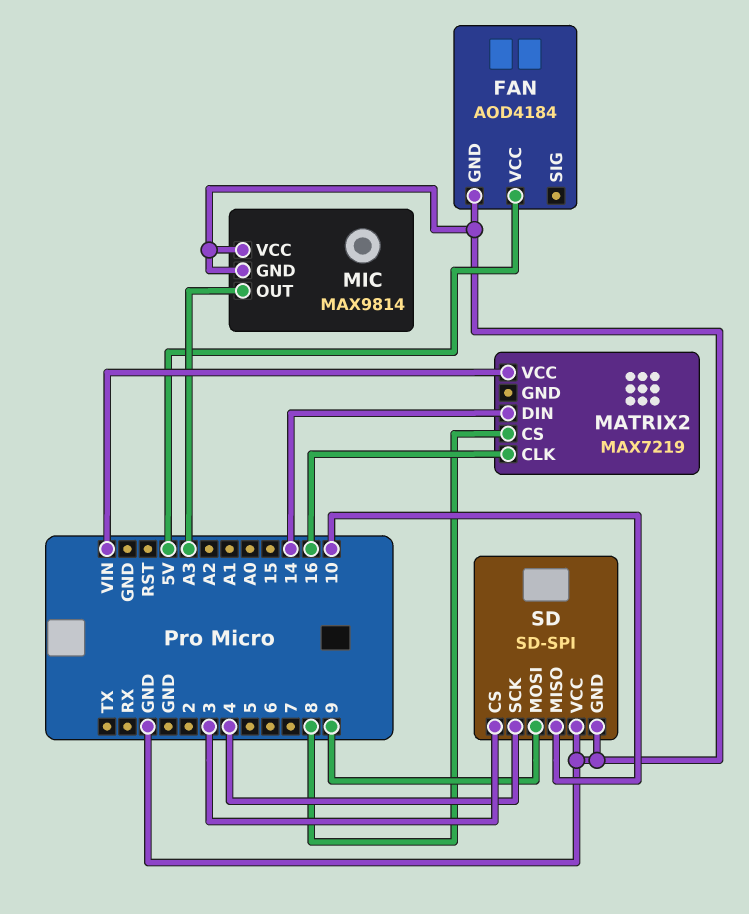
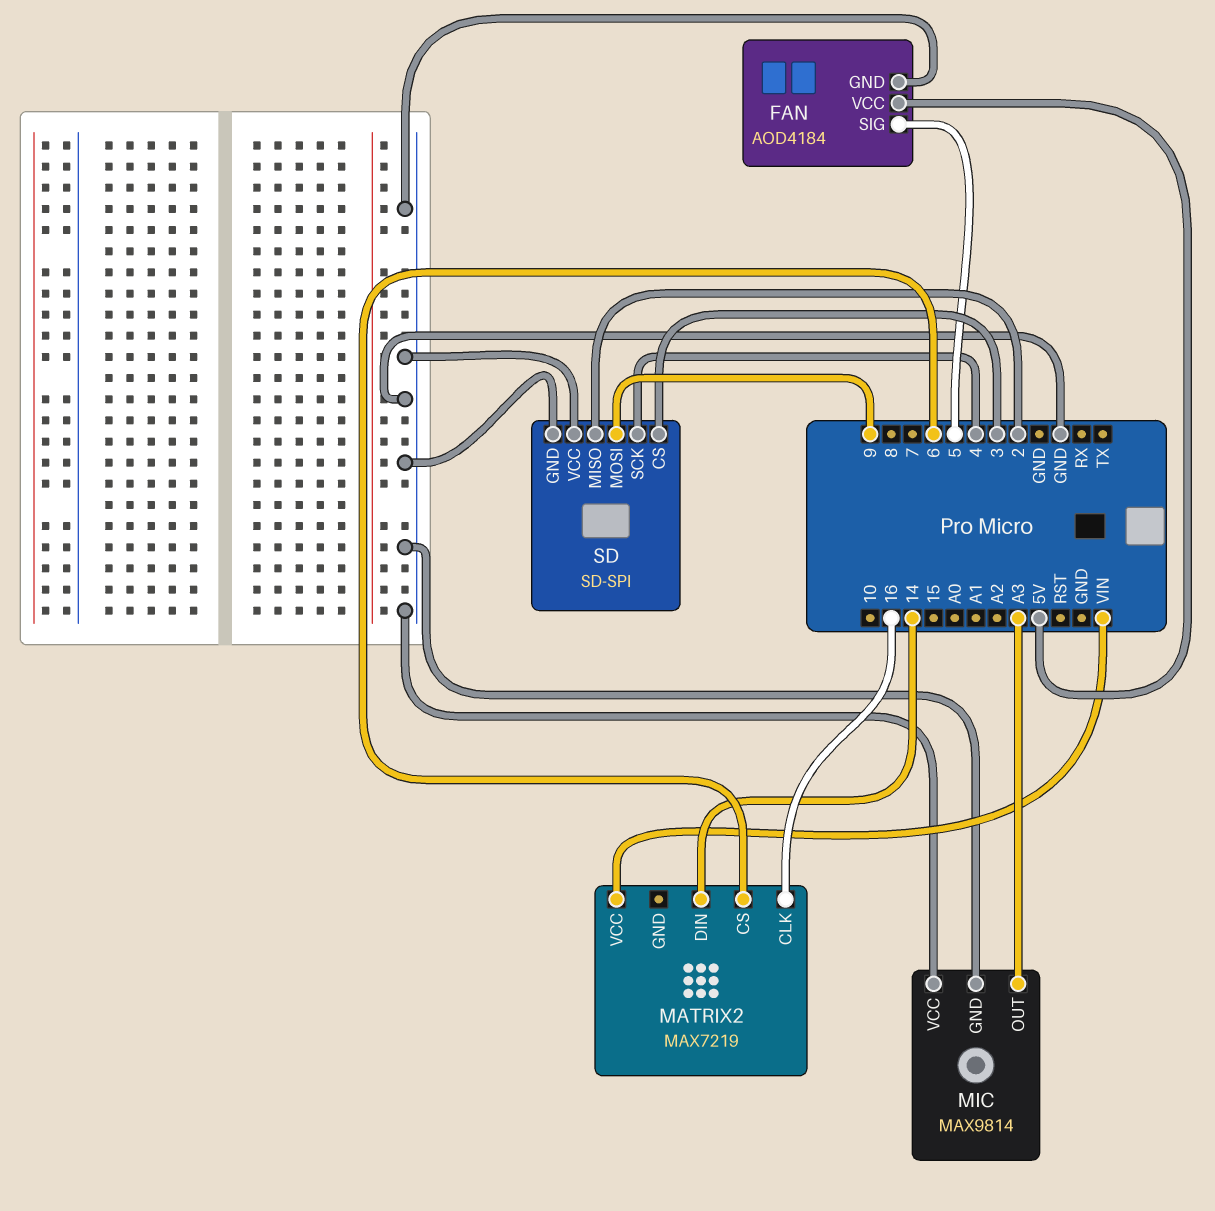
FAN pin SIG: none -> 5
MATRIX2 pin CS: 8 -> 6
SD pin MISO: 10 -> 2

